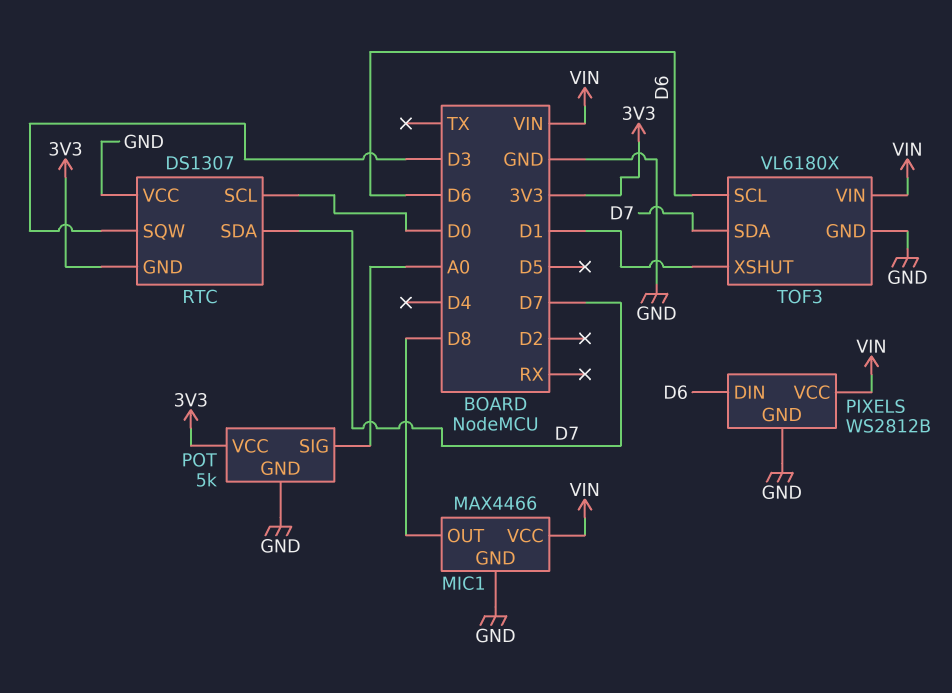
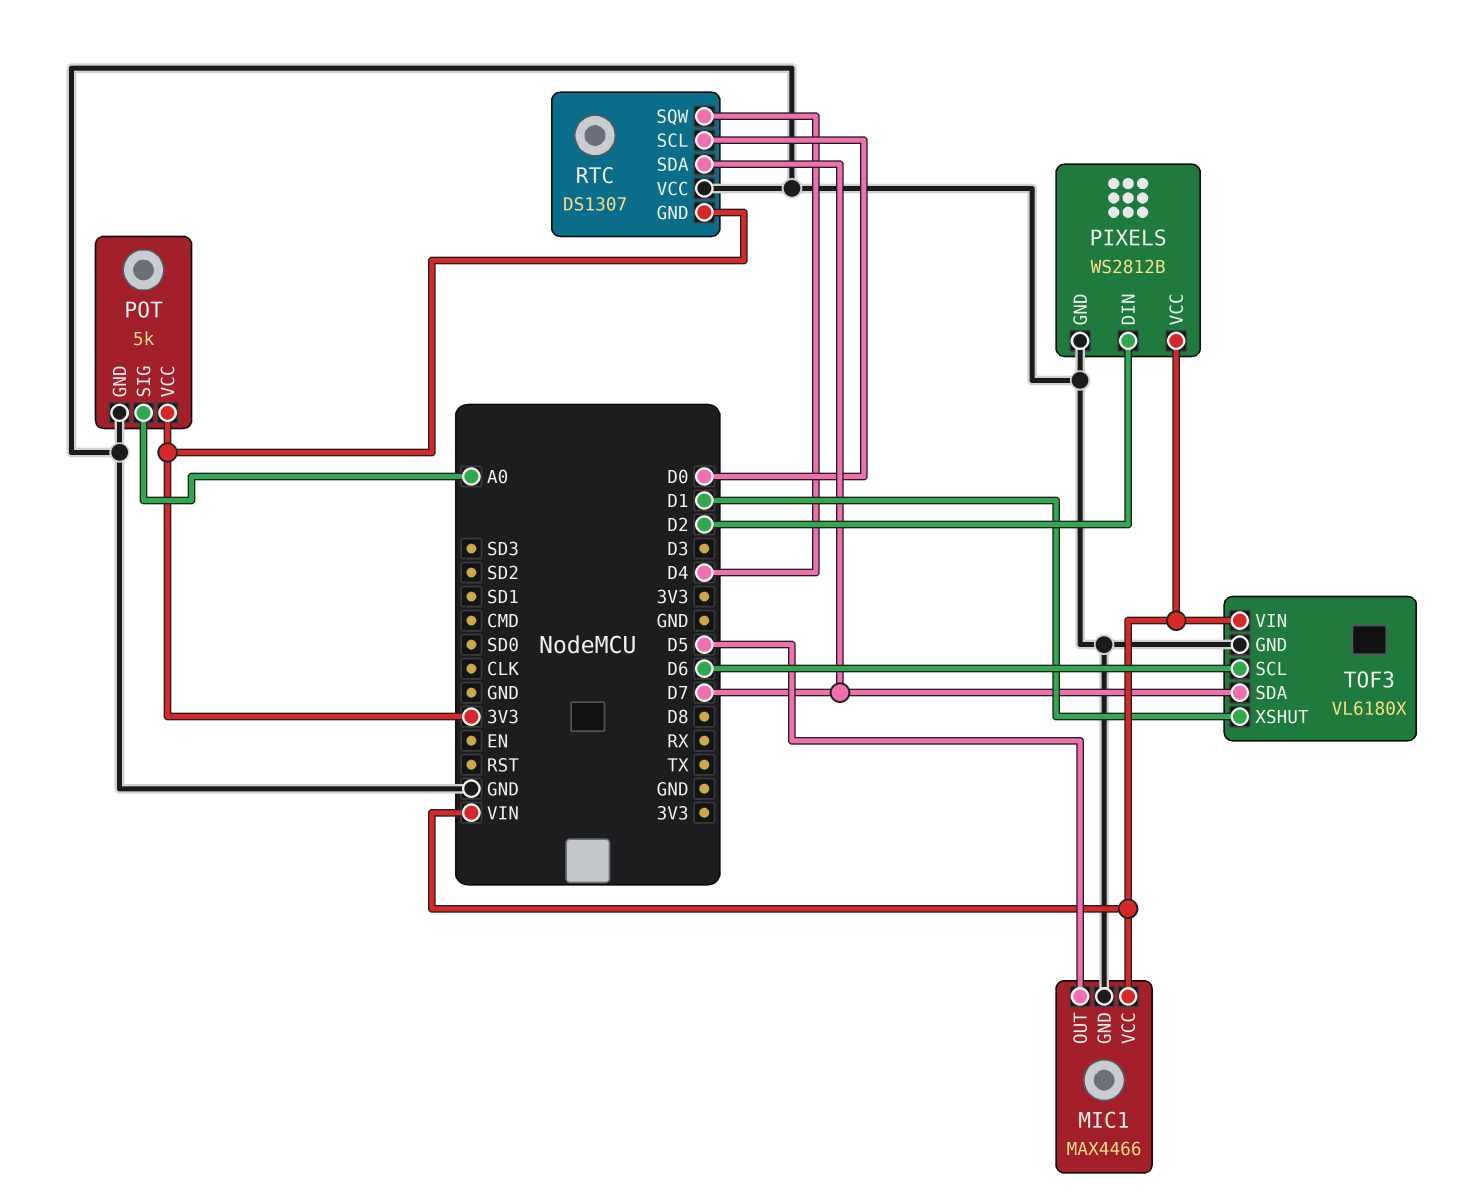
MIC1 pin OUT: D8 -> D5
PIXELS pin DIN: D6 -> D2
RTC pin SQW: D3 -> D4

